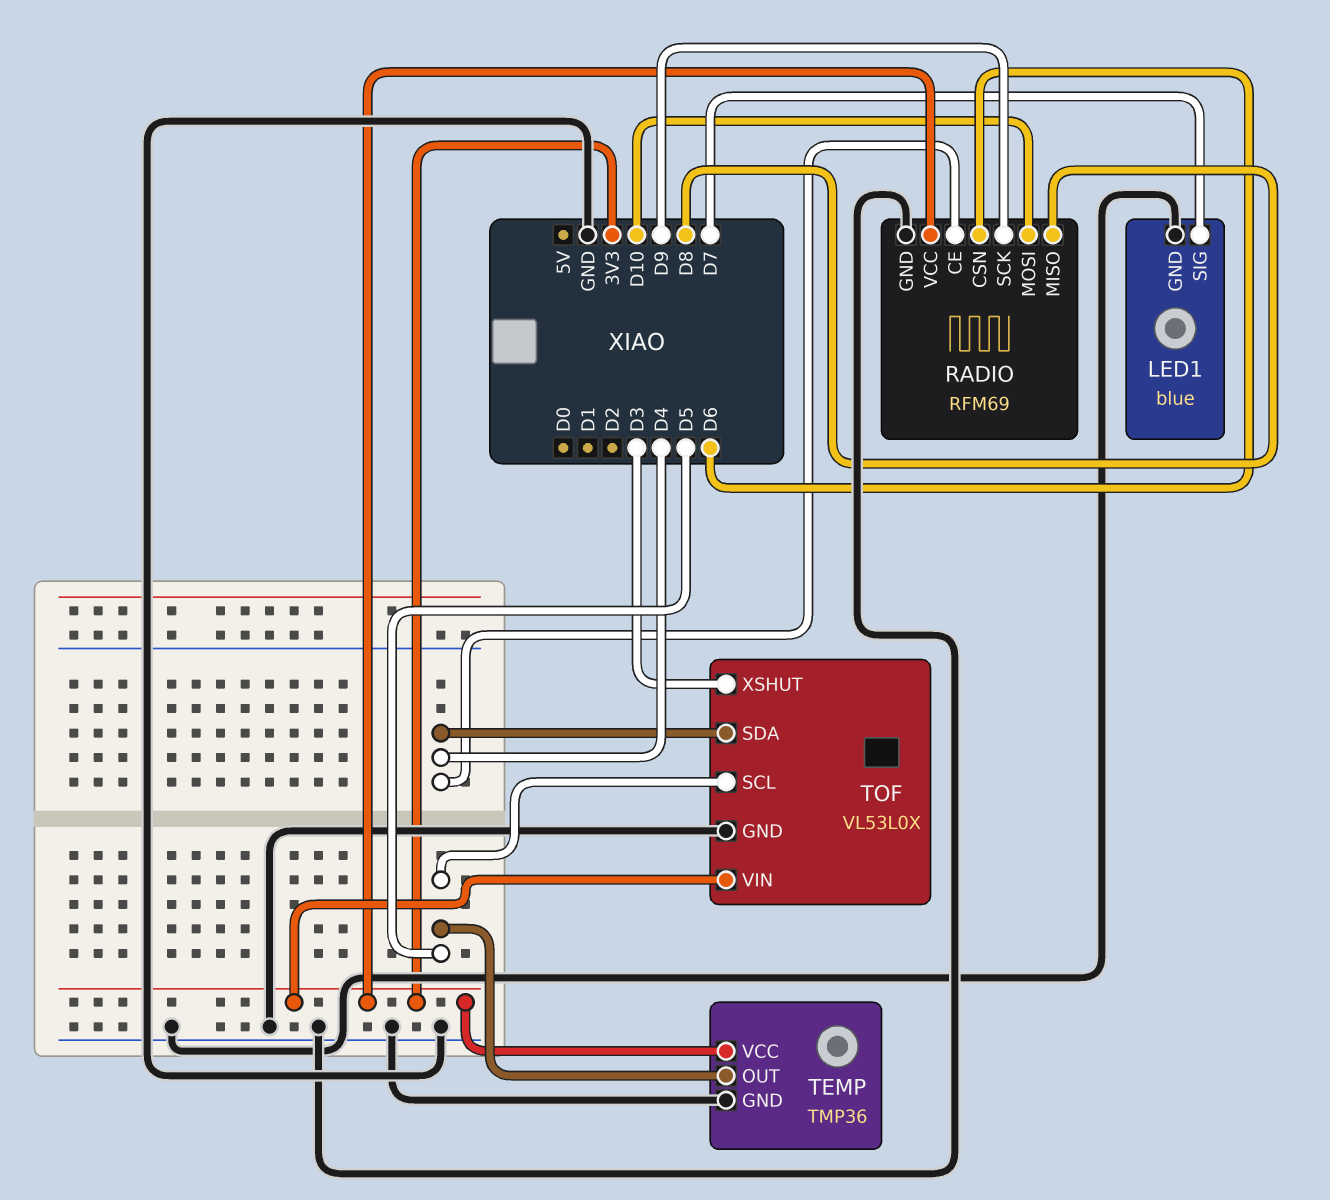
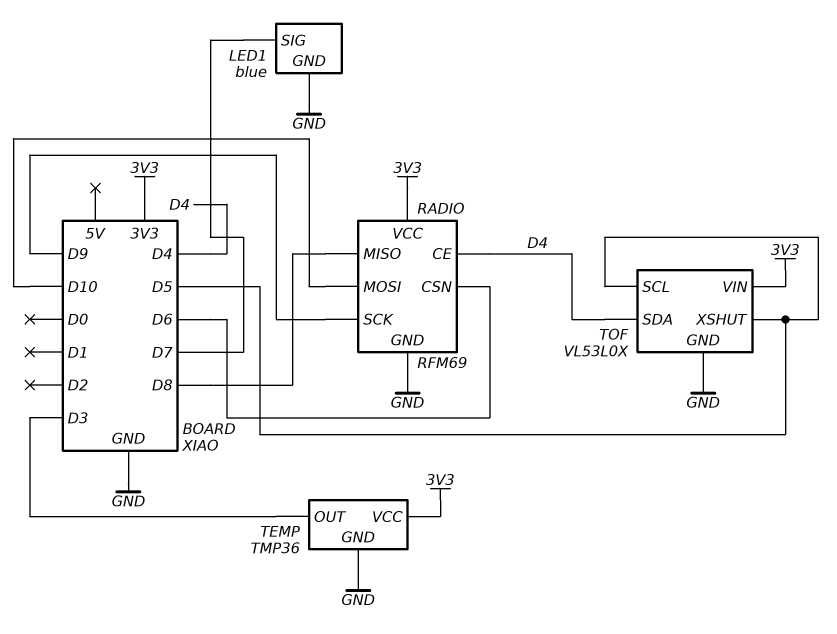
TEMP pin OUT: D5 -> D3
TOF pin XSHUT: D3 -> D5

